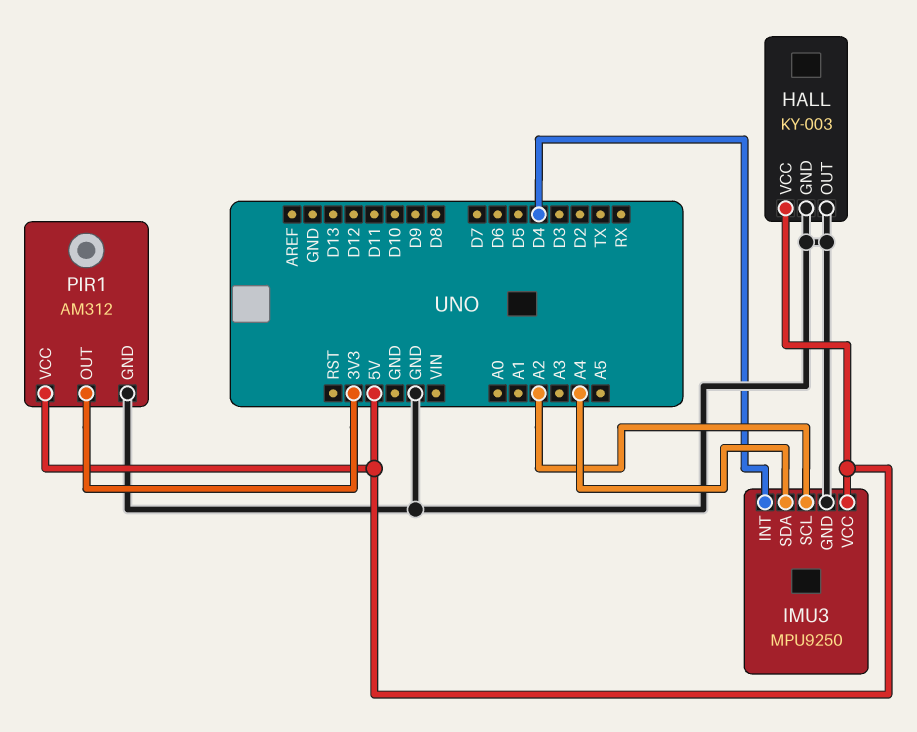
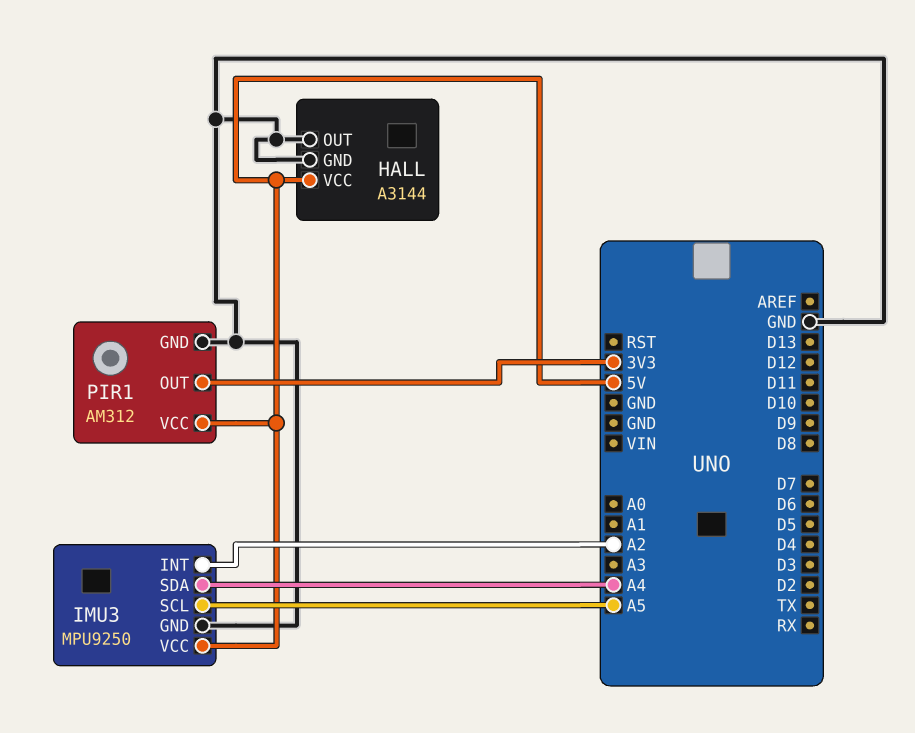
HALL: KY-003 -> A3144
IMU3 pin INT: D4 -> A2
IMU3 pin SCL: A2 -> A5

